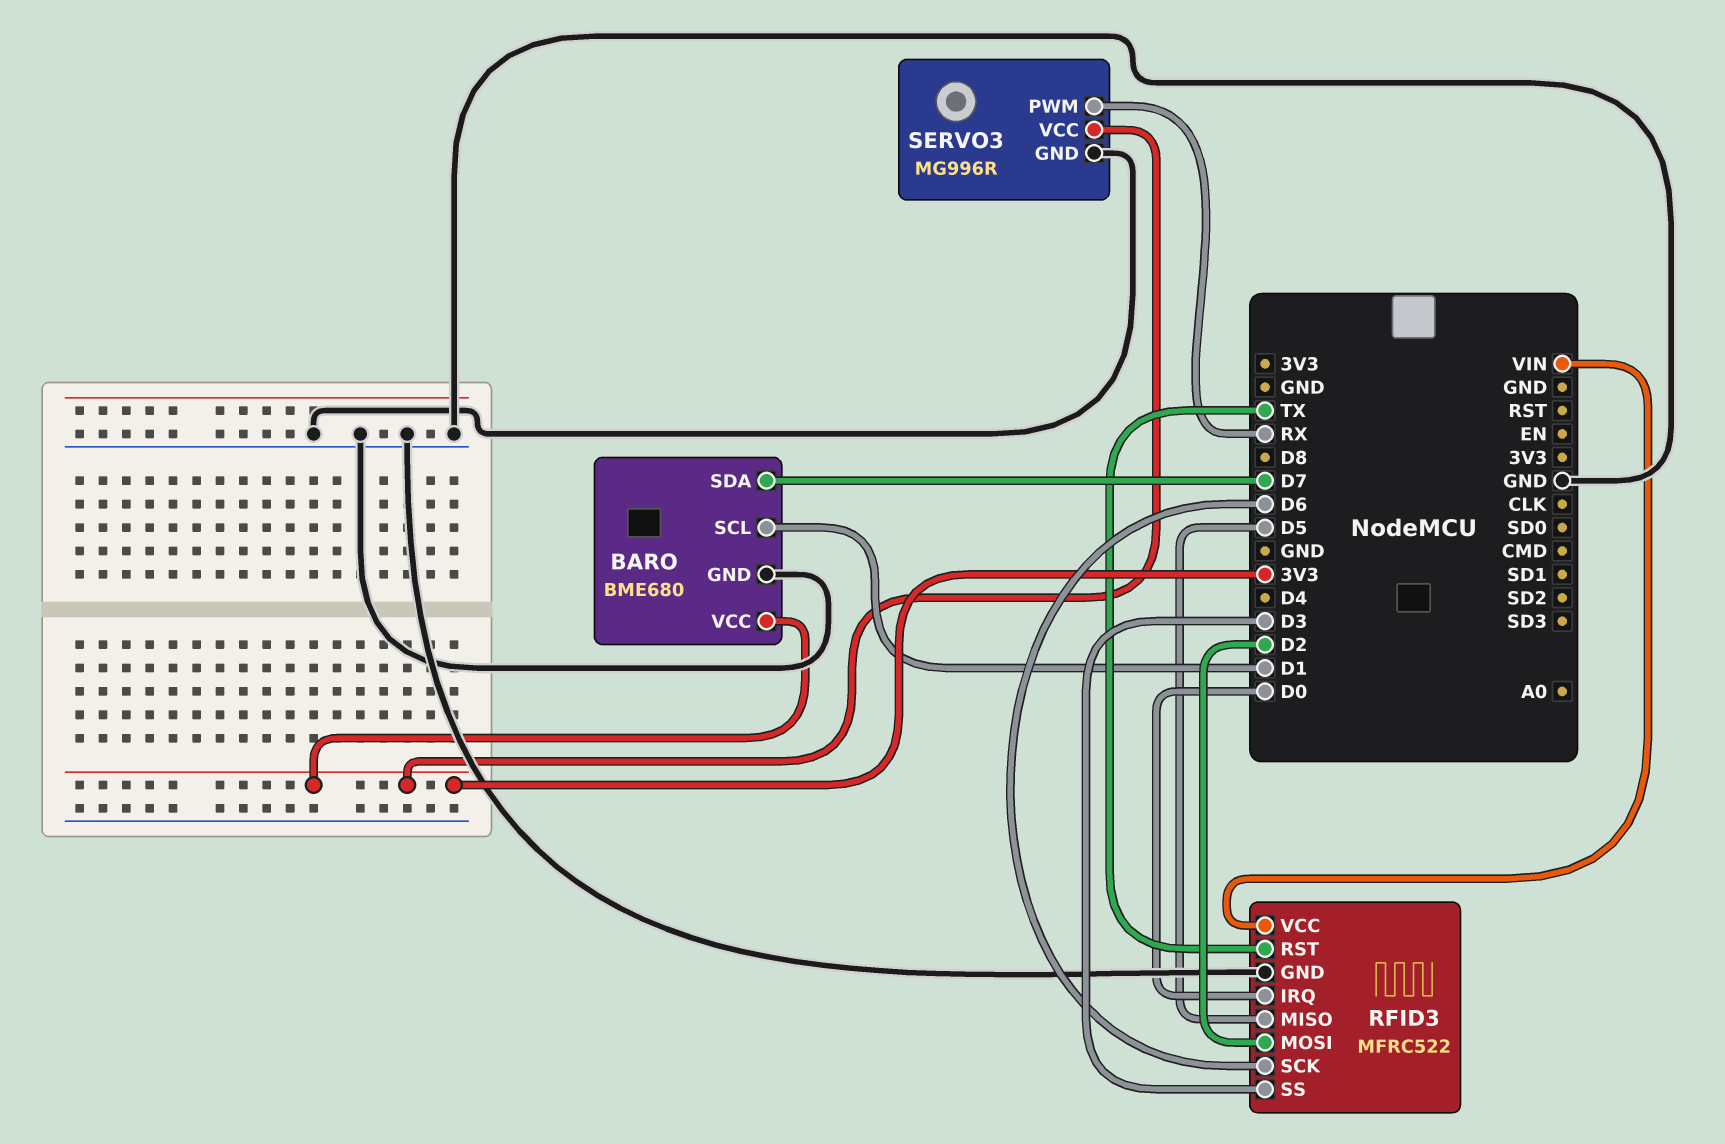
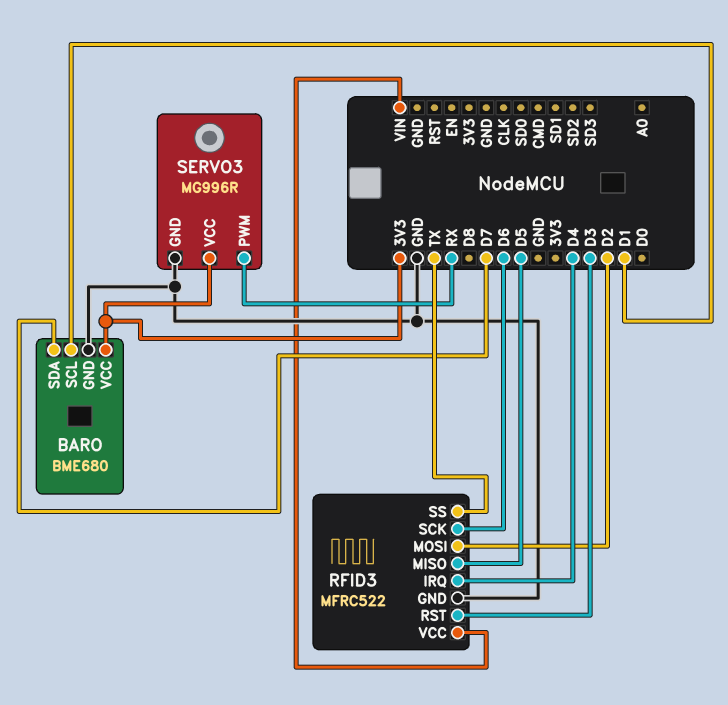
RFID3 pin IRQ: D0 -> D4
RFID3 pin RST: TX -> D3
RFID3 pin SS: D3 -> TX

